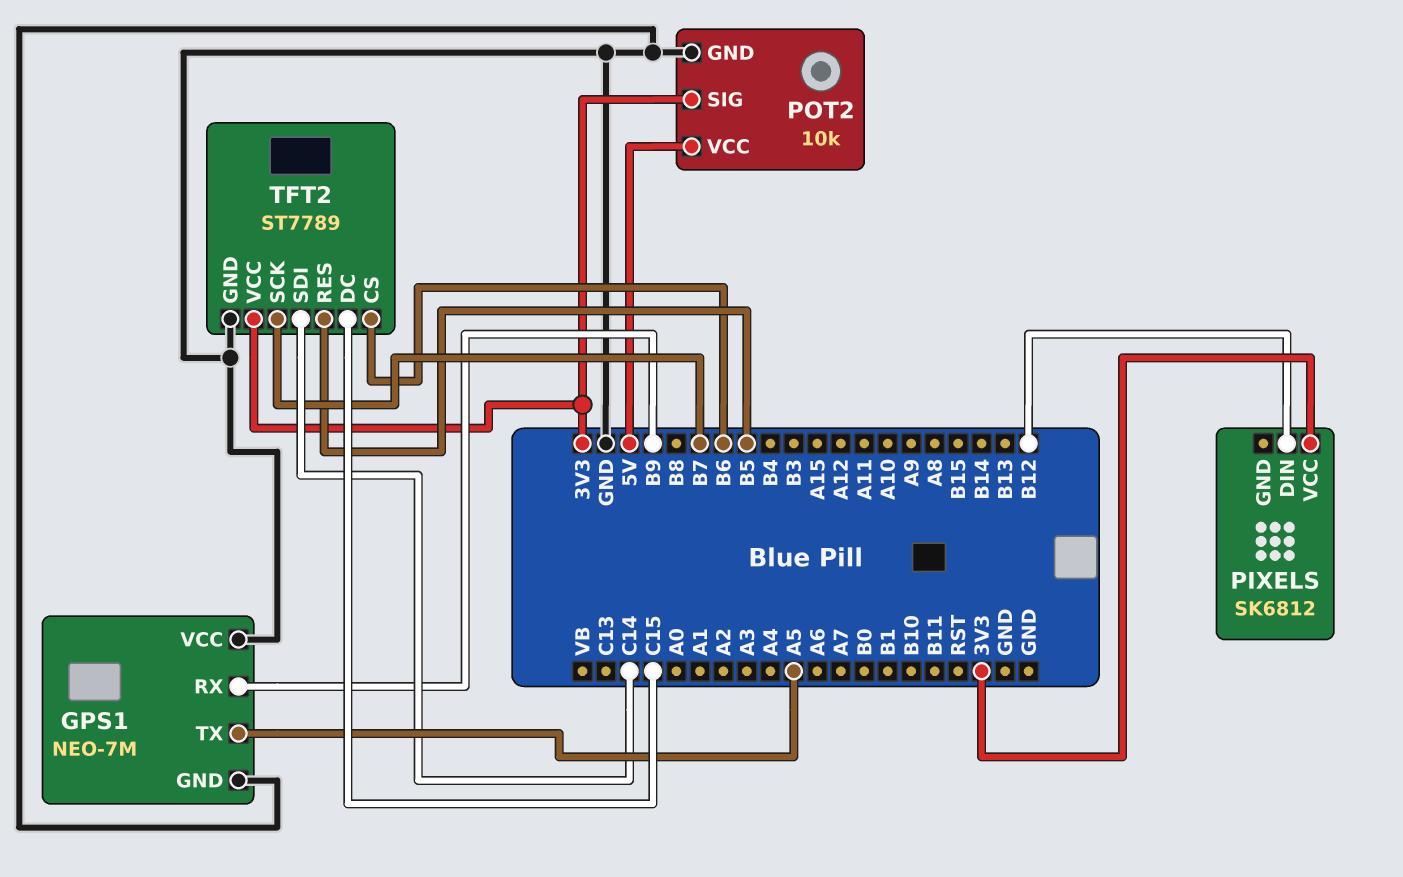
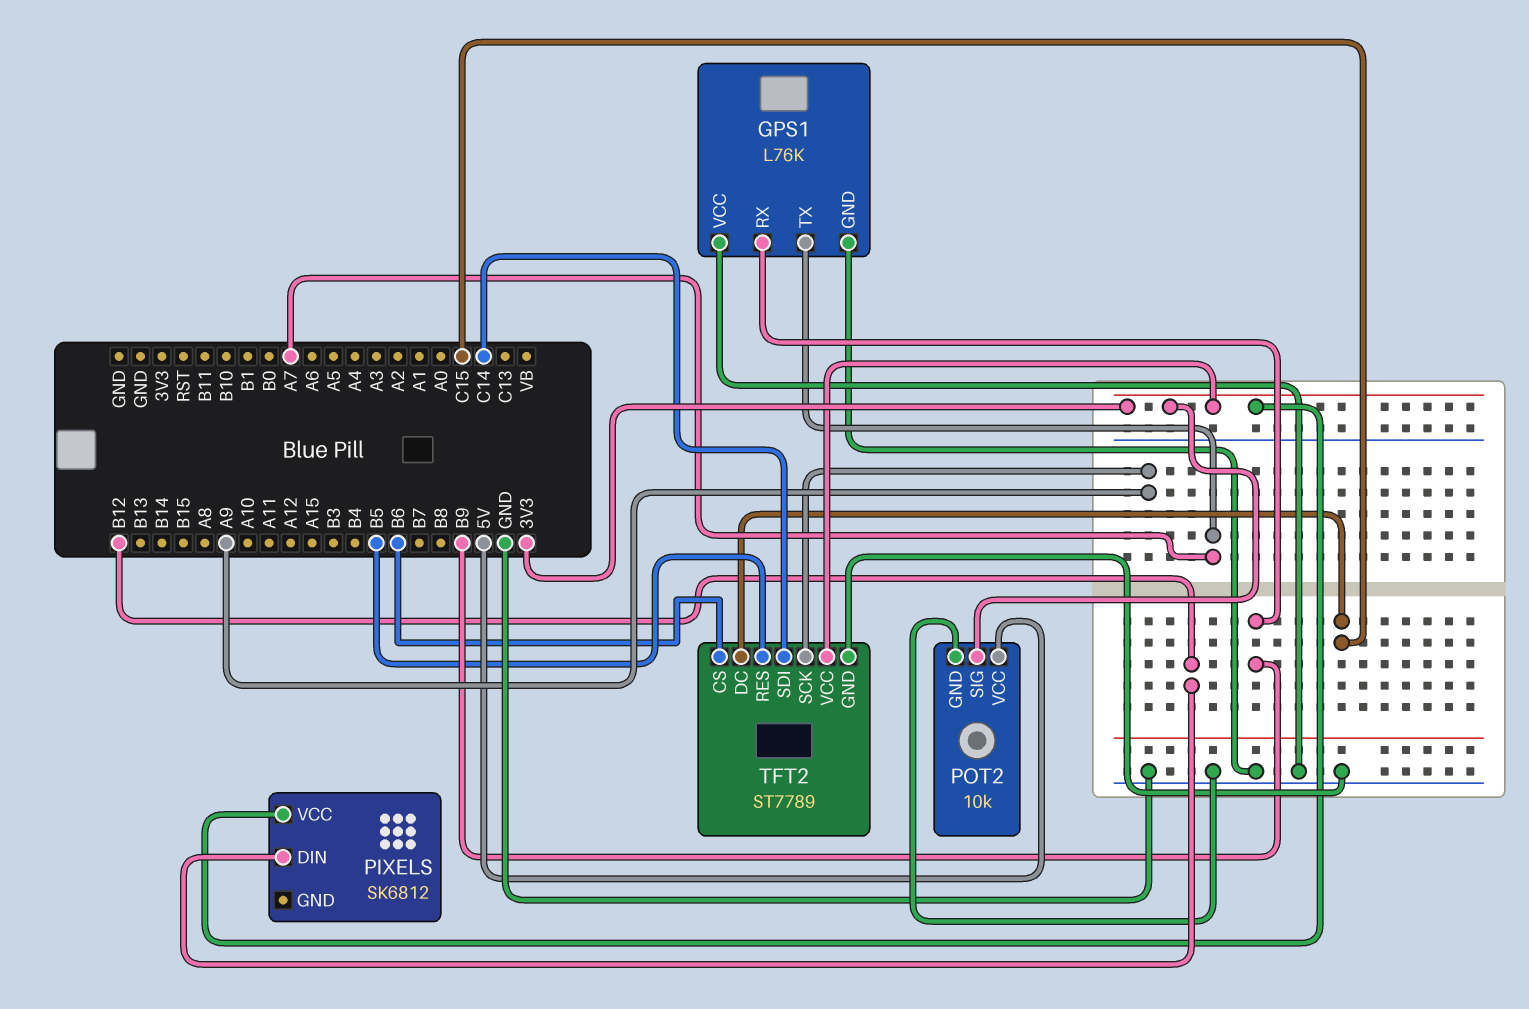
GPS1: NEO-7M -> L76K
GPS1 pin TX: A5 -> A7
TFT2 pin SCK: B7 -> A9

